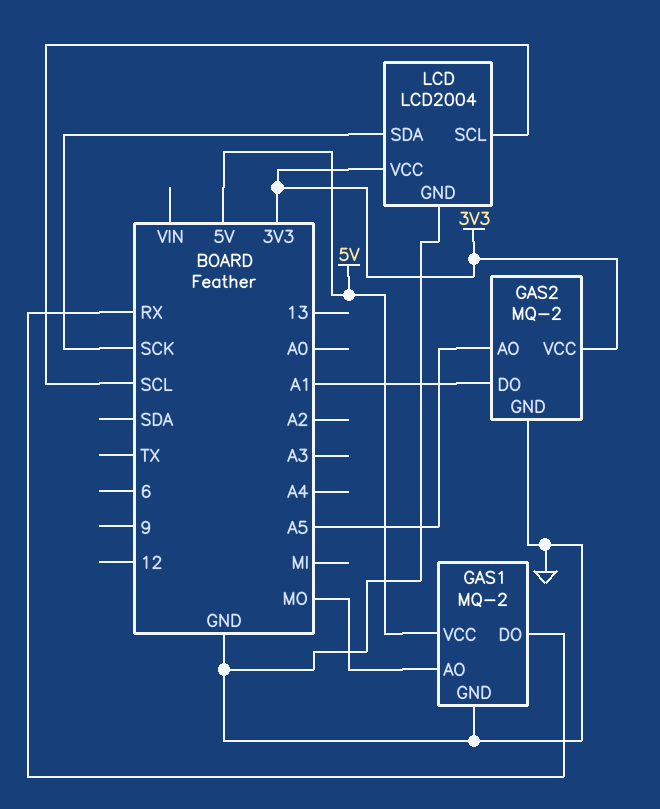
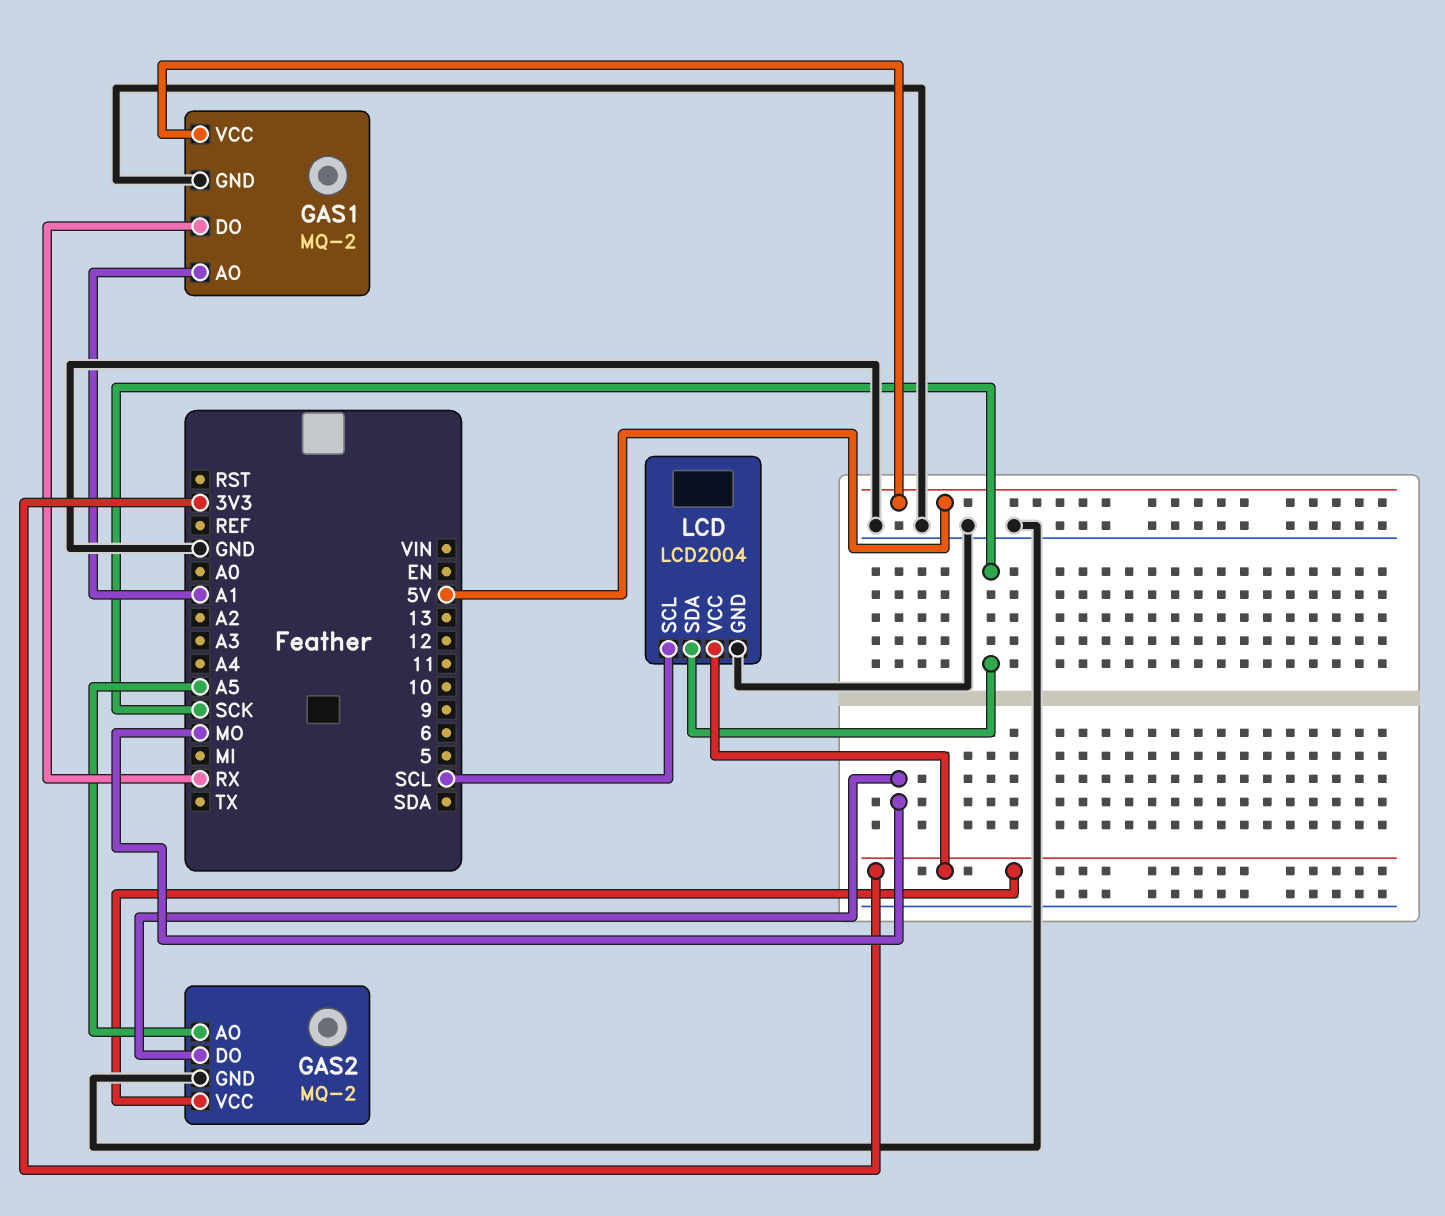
GAS1 pin AO: MO -> A1
GAS2 pin DO: A1 -> MO

